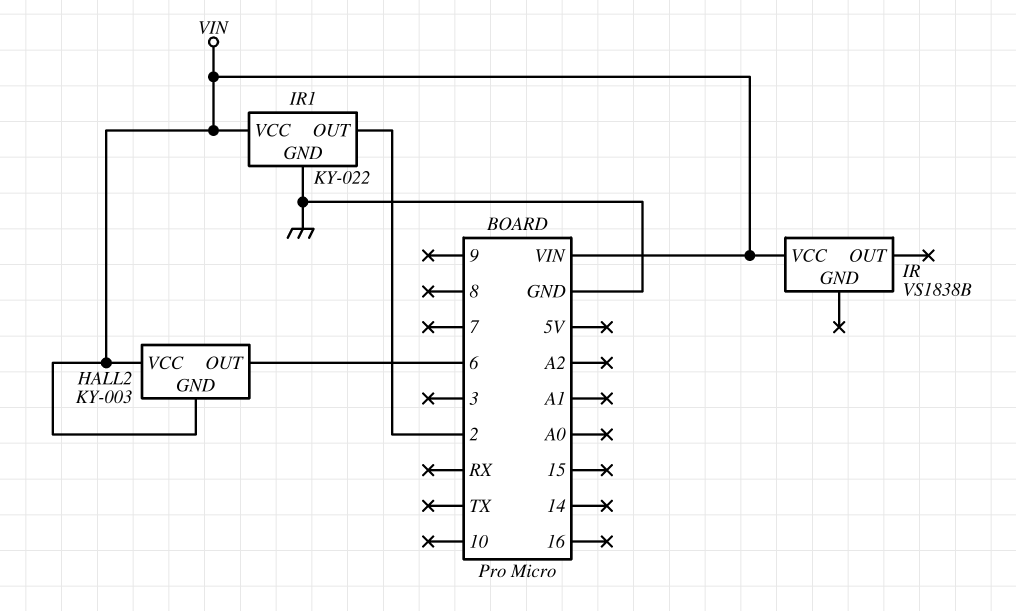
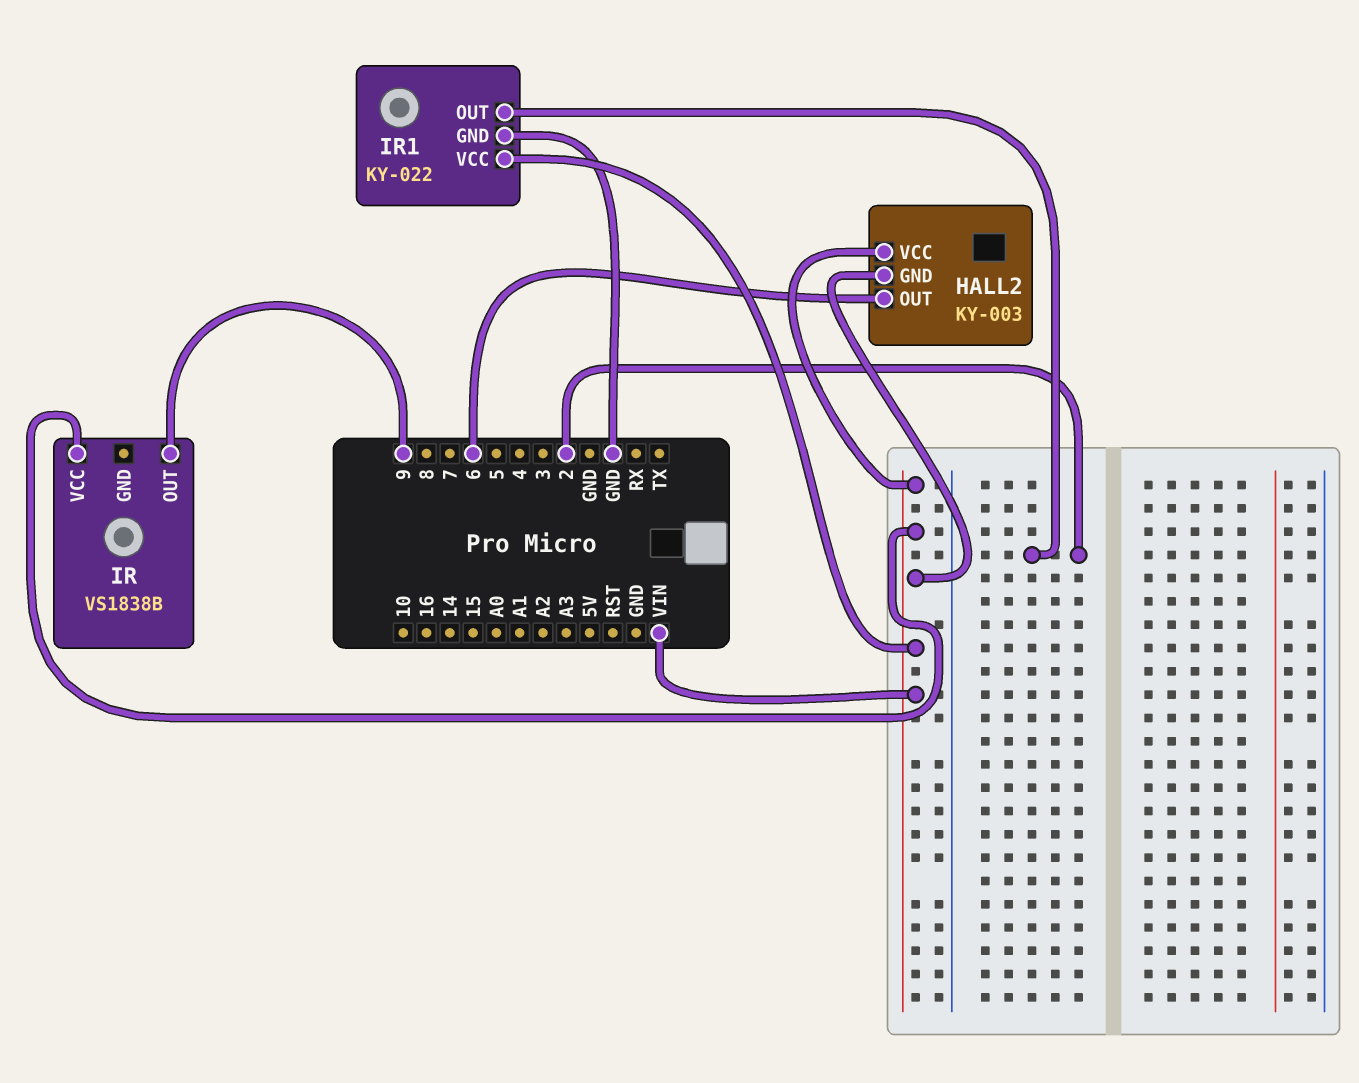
IR pin OUT: none -> 9

